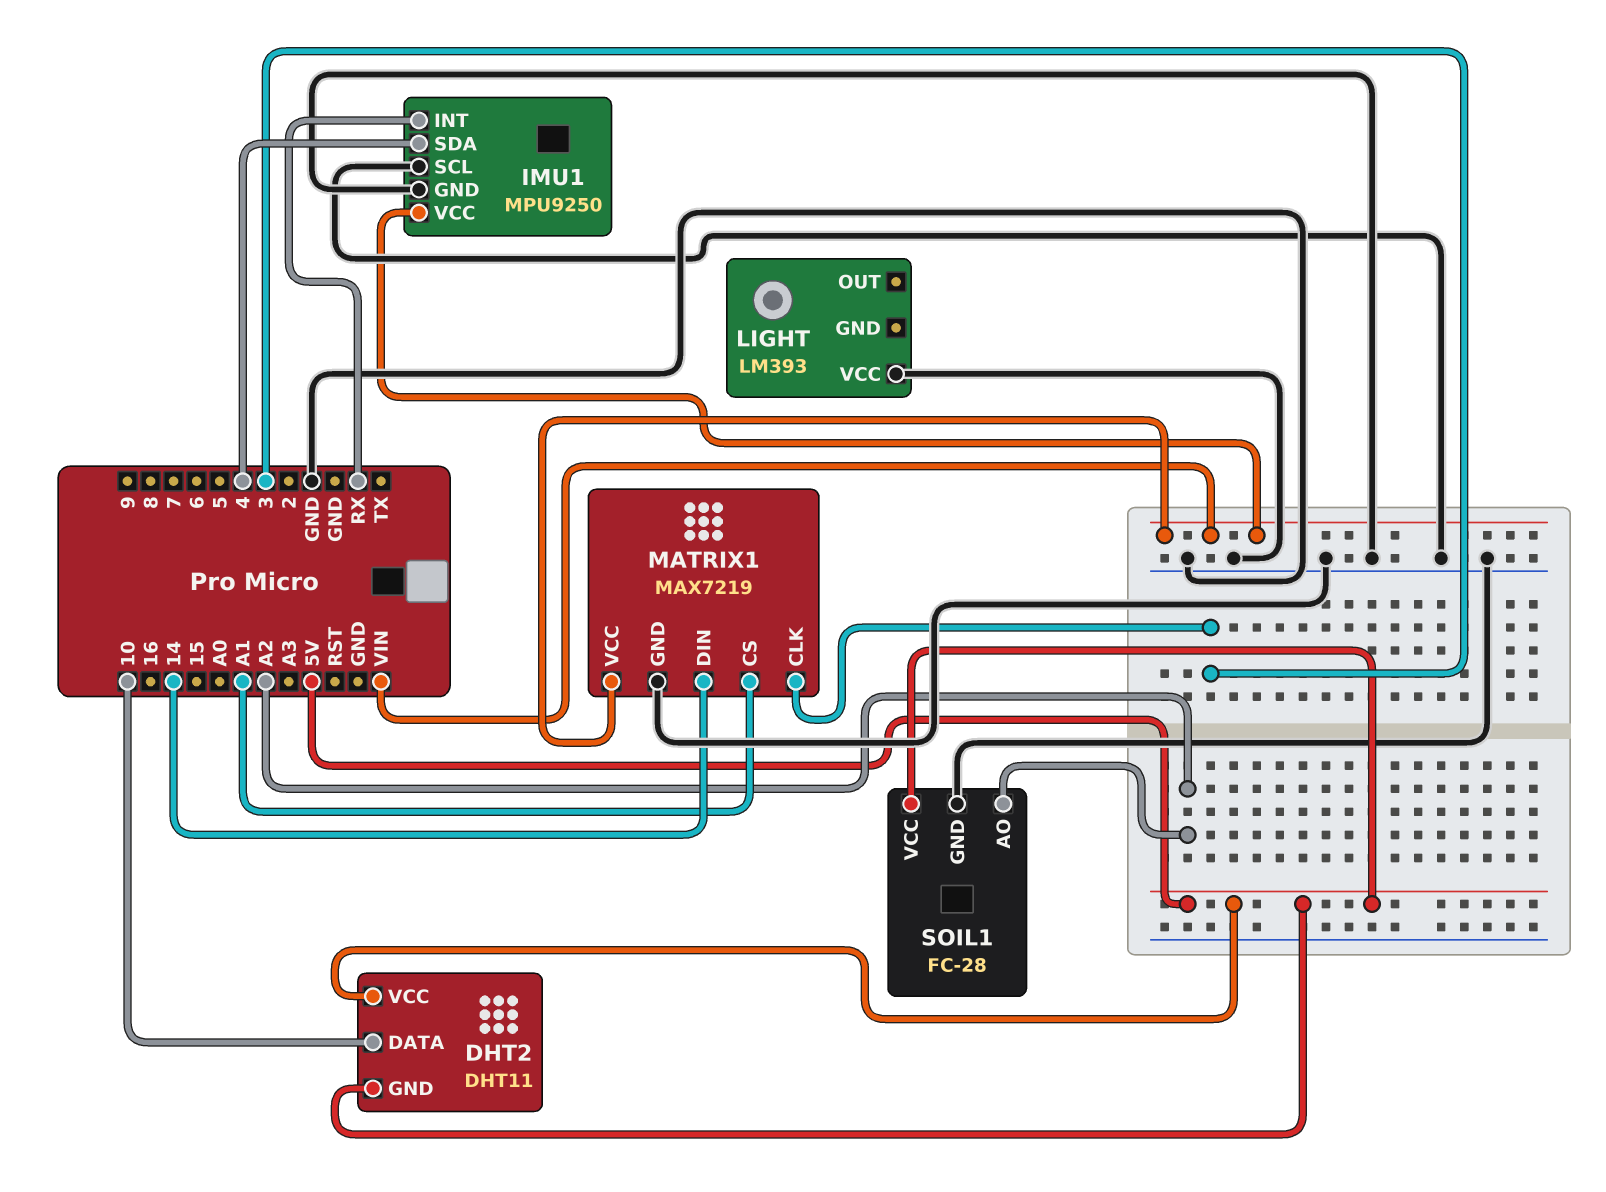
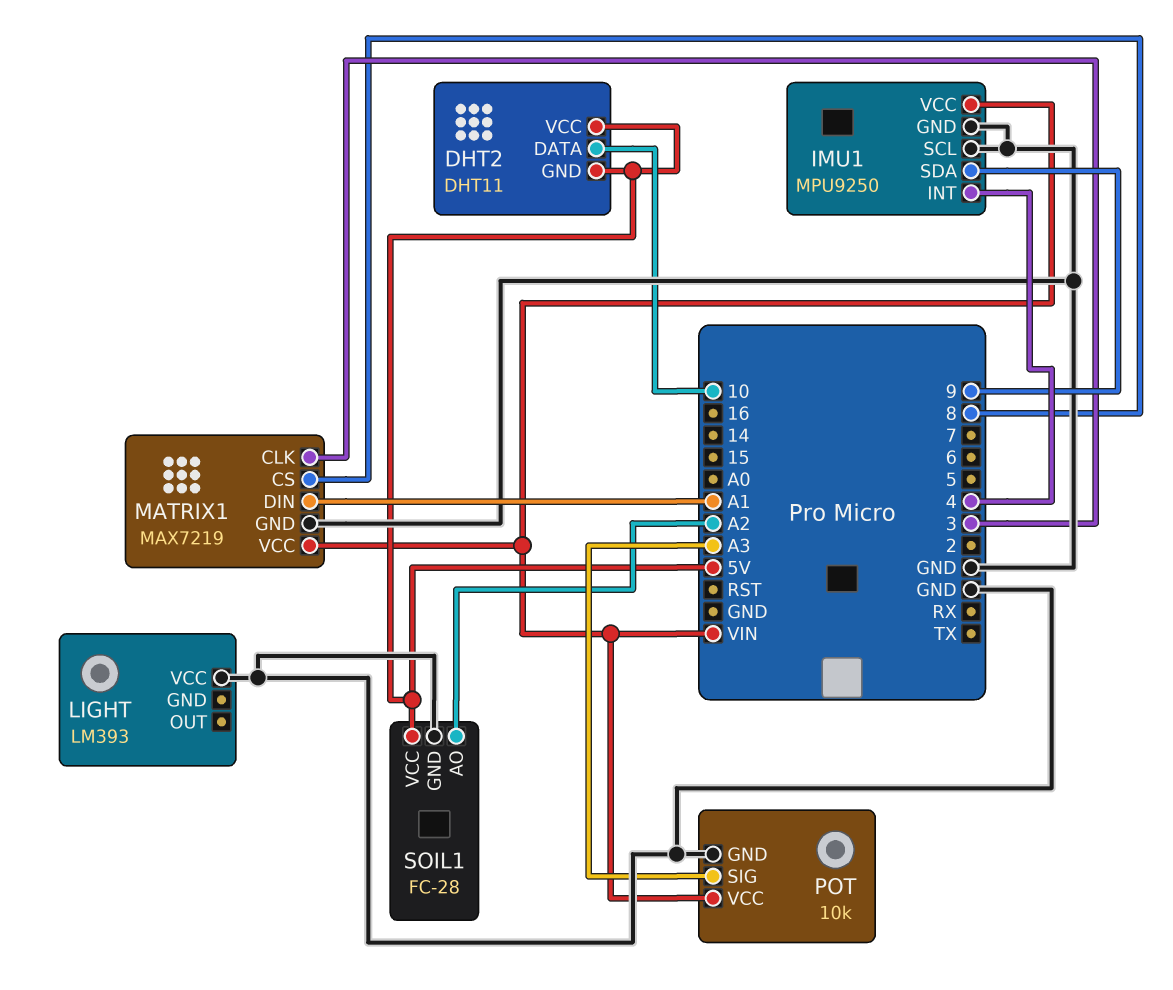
IMU1 pin INT: RX -> 4
IMU1 pin SDA: 4 -> 9
MATRIX1 pin CS: A1 -> 8
MATRIX1 pin DIN: 14 -> A1
POT: none -> 10k
POT pin GND: none -> GND
POT pin SIG: none -> A3
POT pin VCC: none -> VIN

